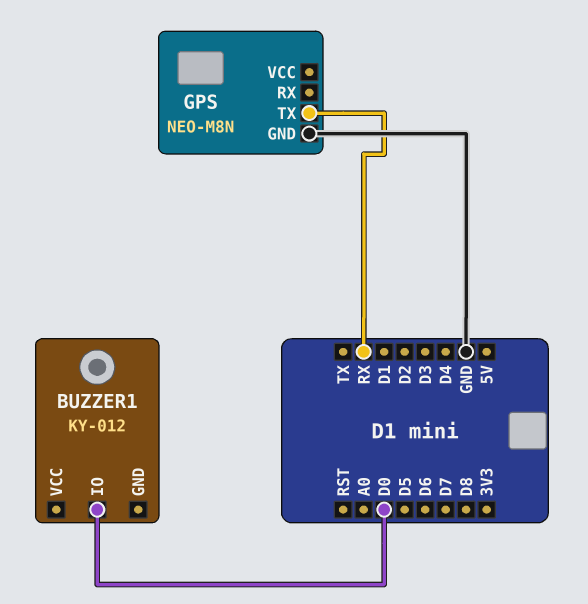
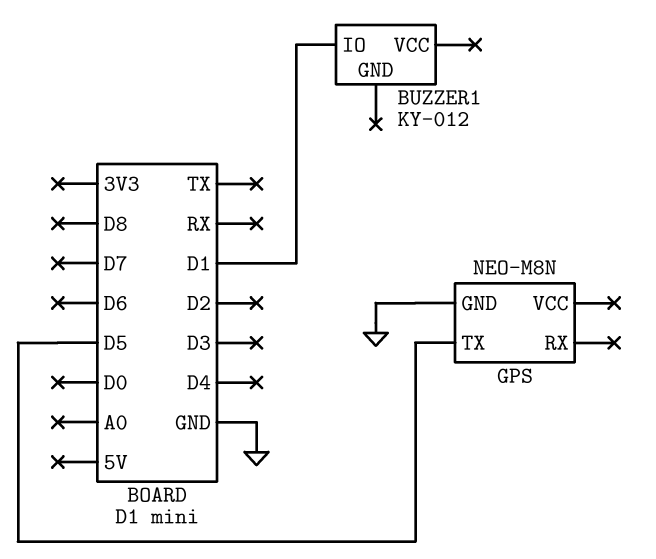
BUZZER1 pin IO: D0 -> D1
GPS pin TX: RX -> D5

